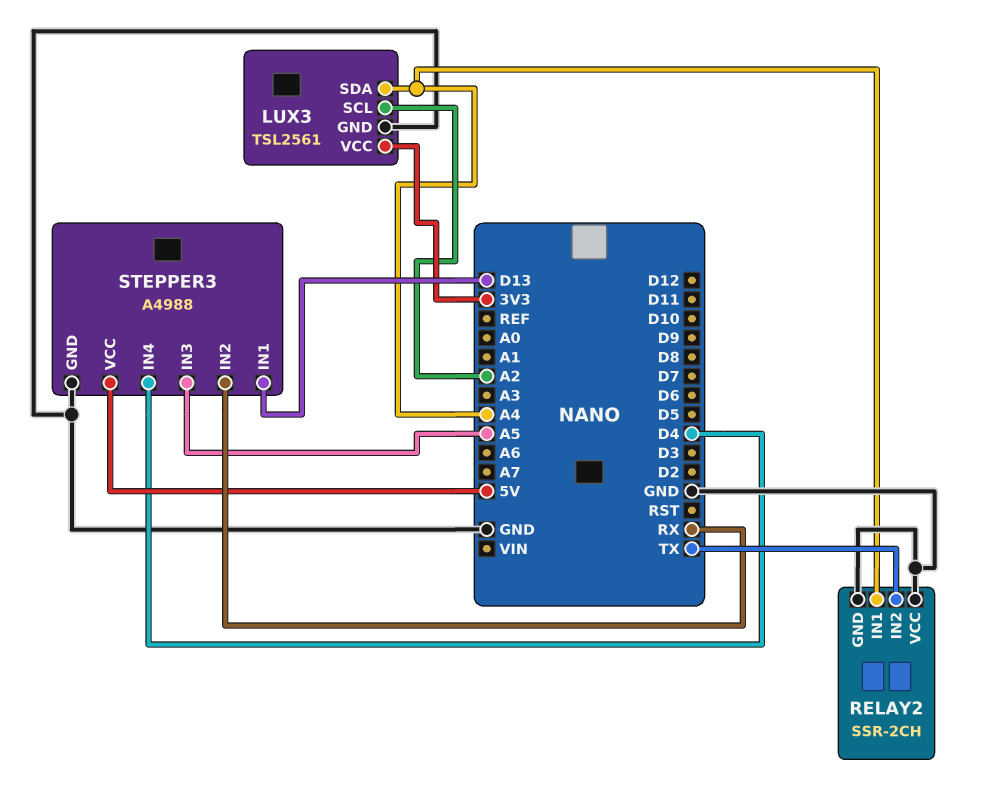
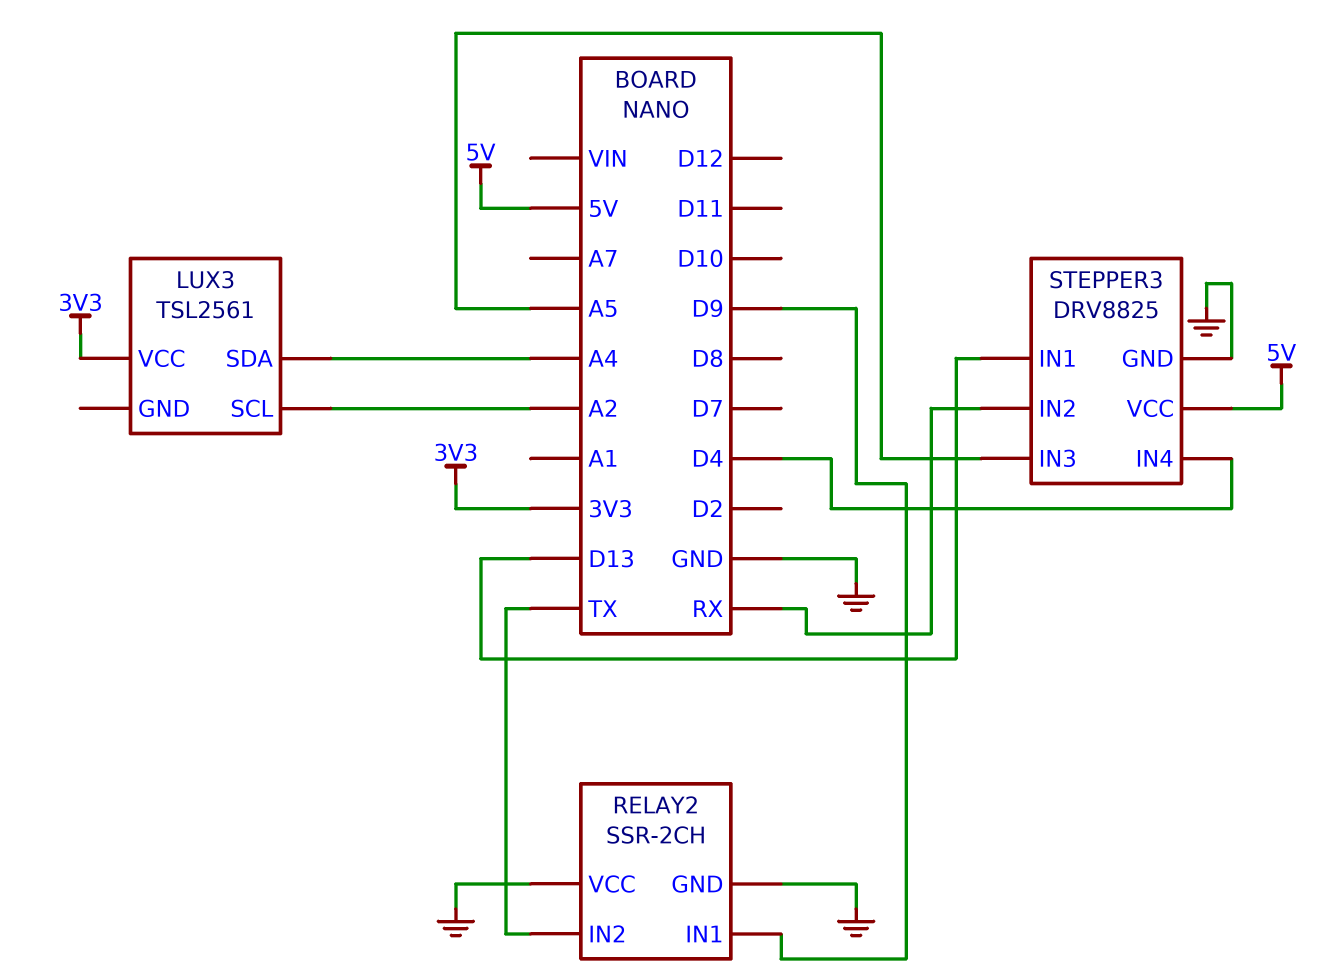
LUX3 pin GND: GND -> none
RELAY2 pin IN1: A4 -> D9
STEPPER3: A4988 -> DRV8825

